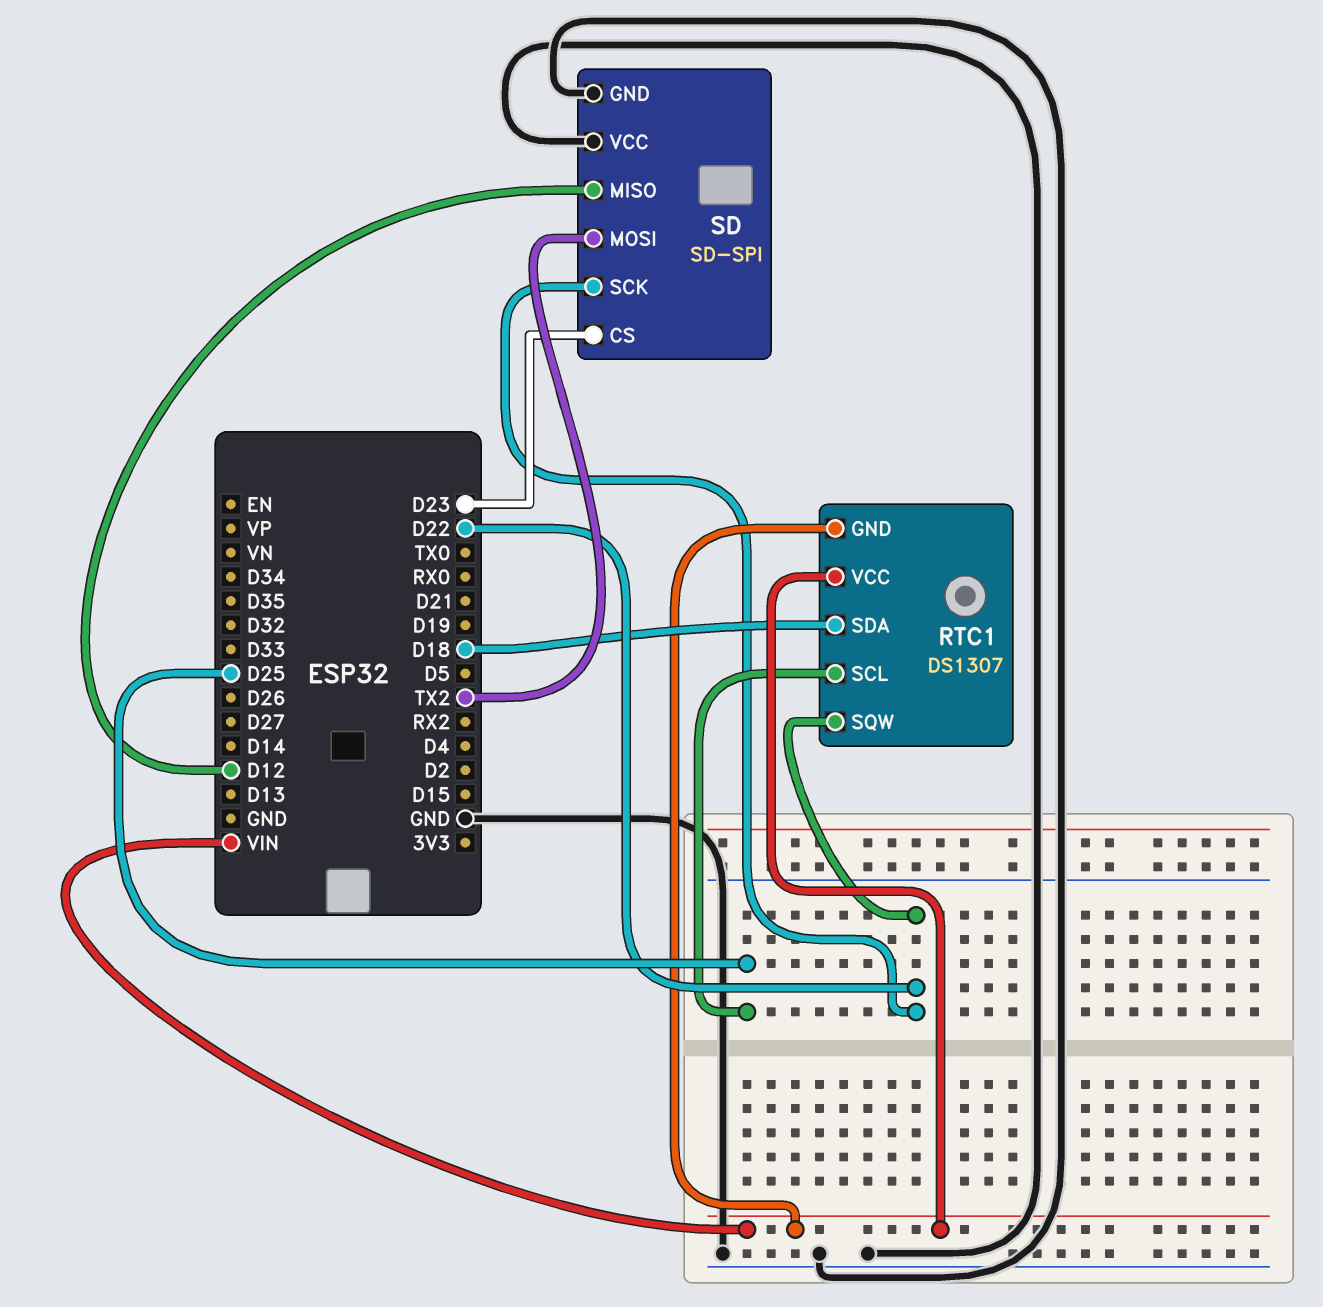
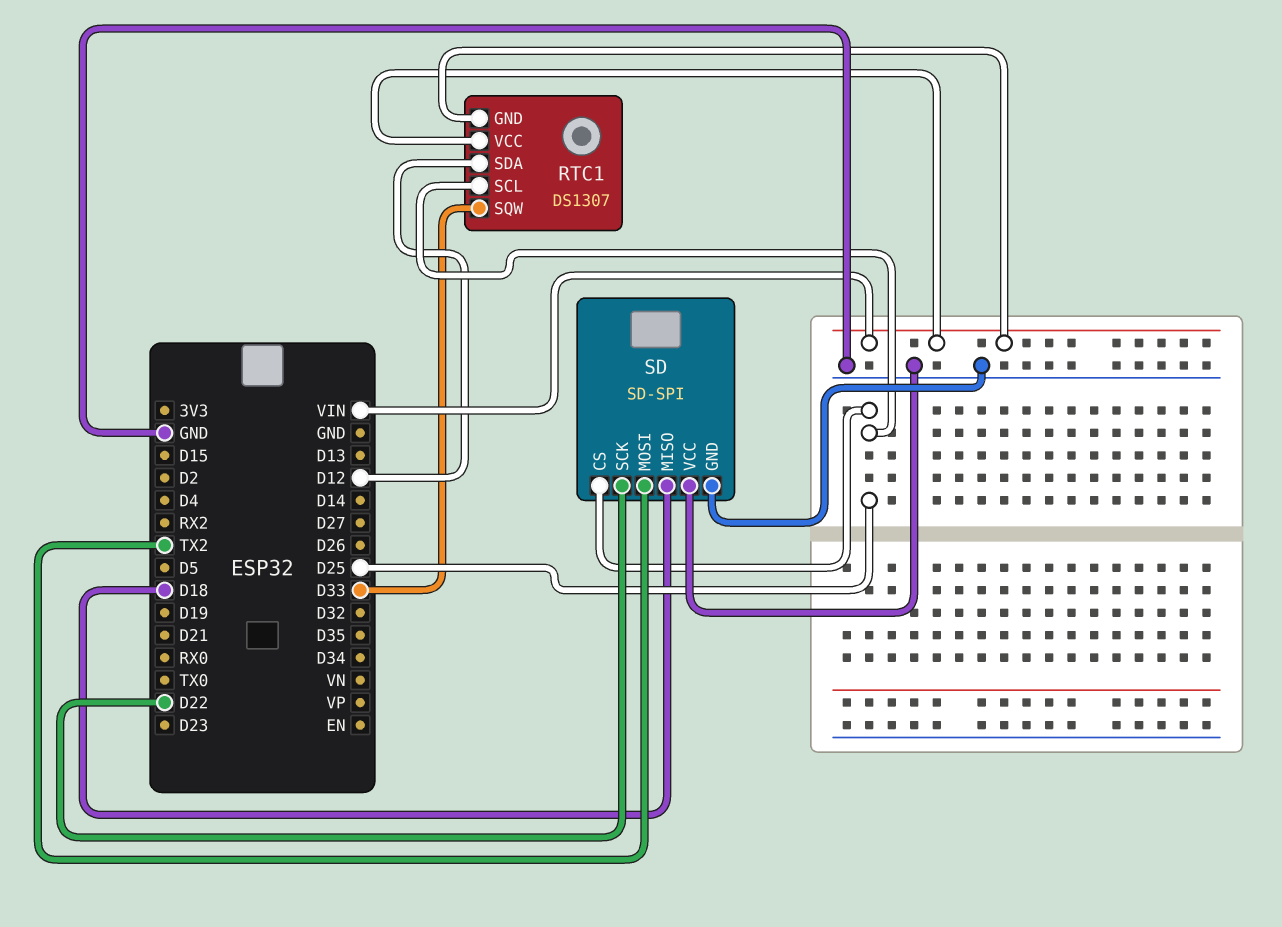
RTC1 pin SDA: D18 -> D12
RTC1 pin SQW: D22 -> D33
SD pin CS: D23 -> D25
SD pin MISO: D12 -> D18

